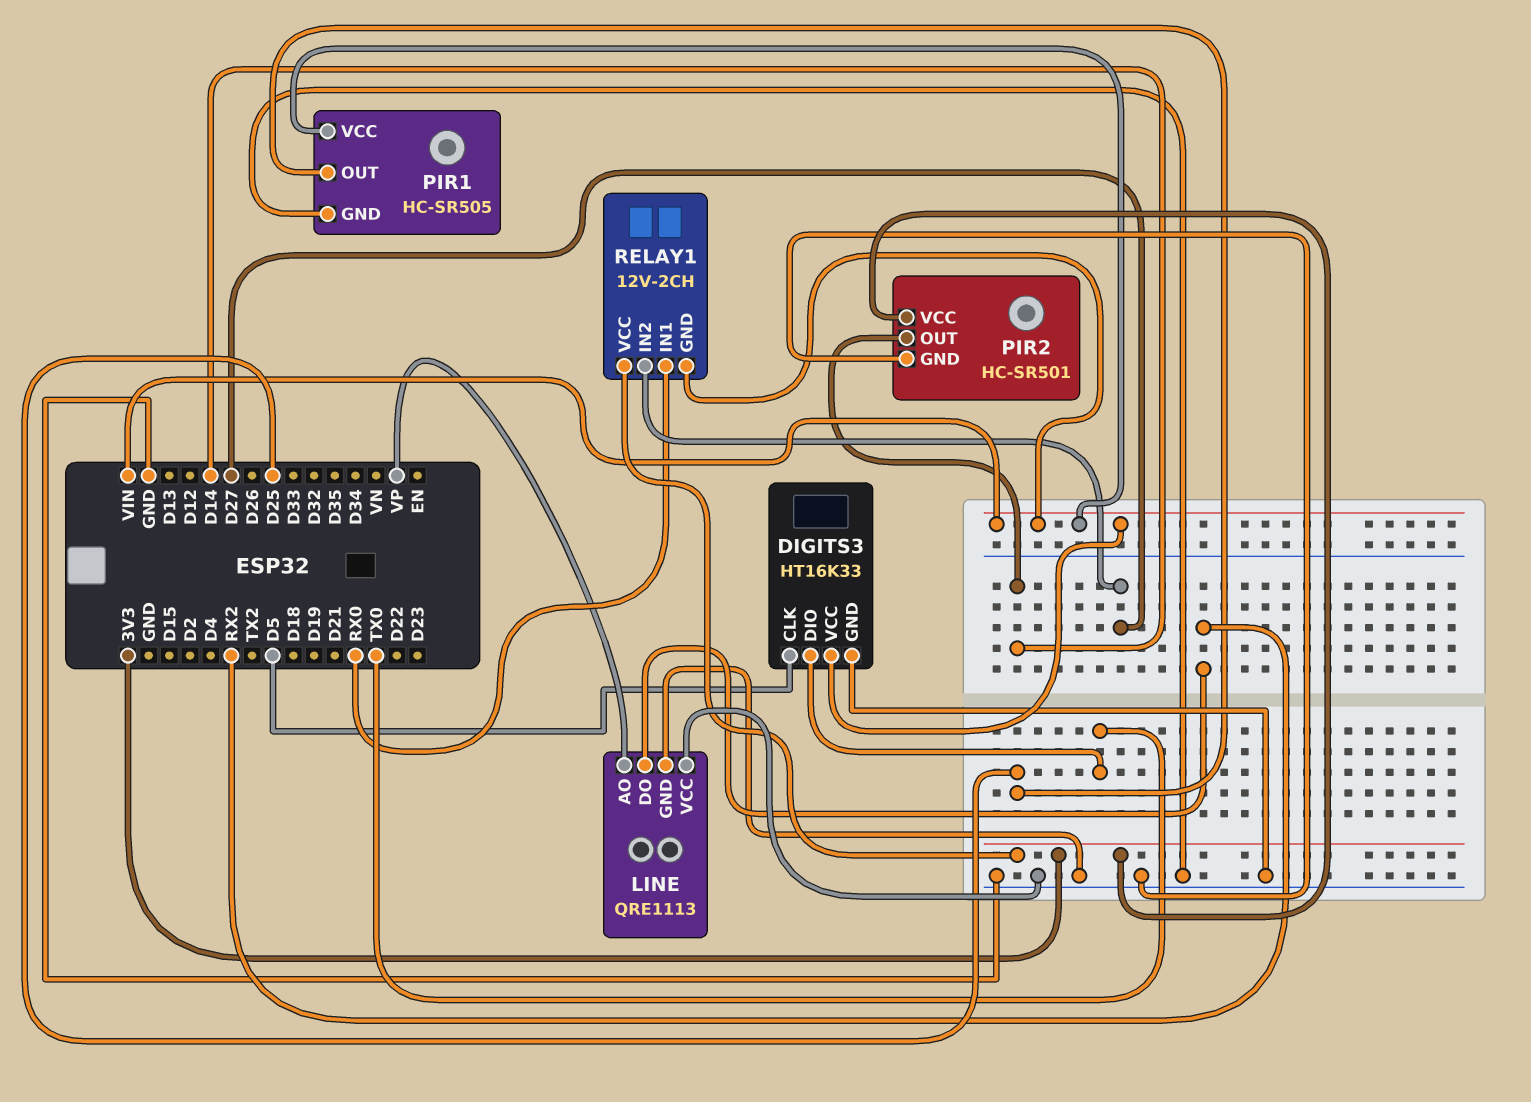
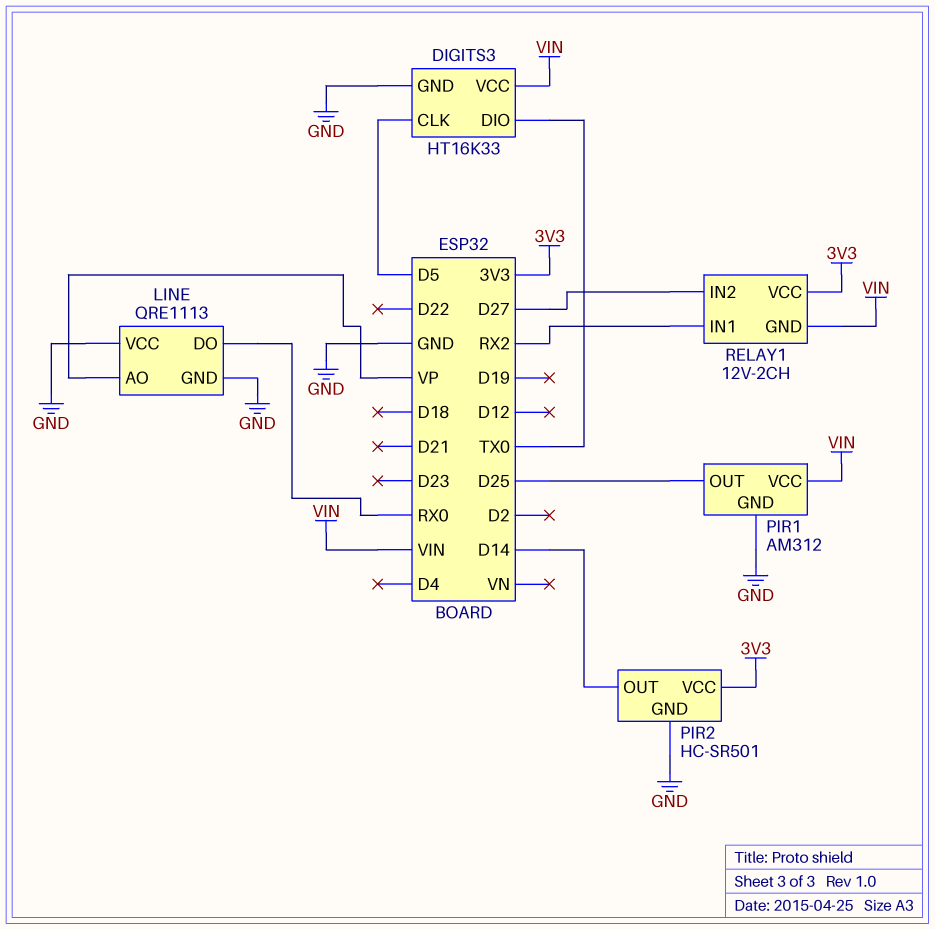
LINE pin DO: RX2 -> RX0
PIR1: HC-SR505 -> AM312
RELAY1 pin IN1: RX0 -> RX2

